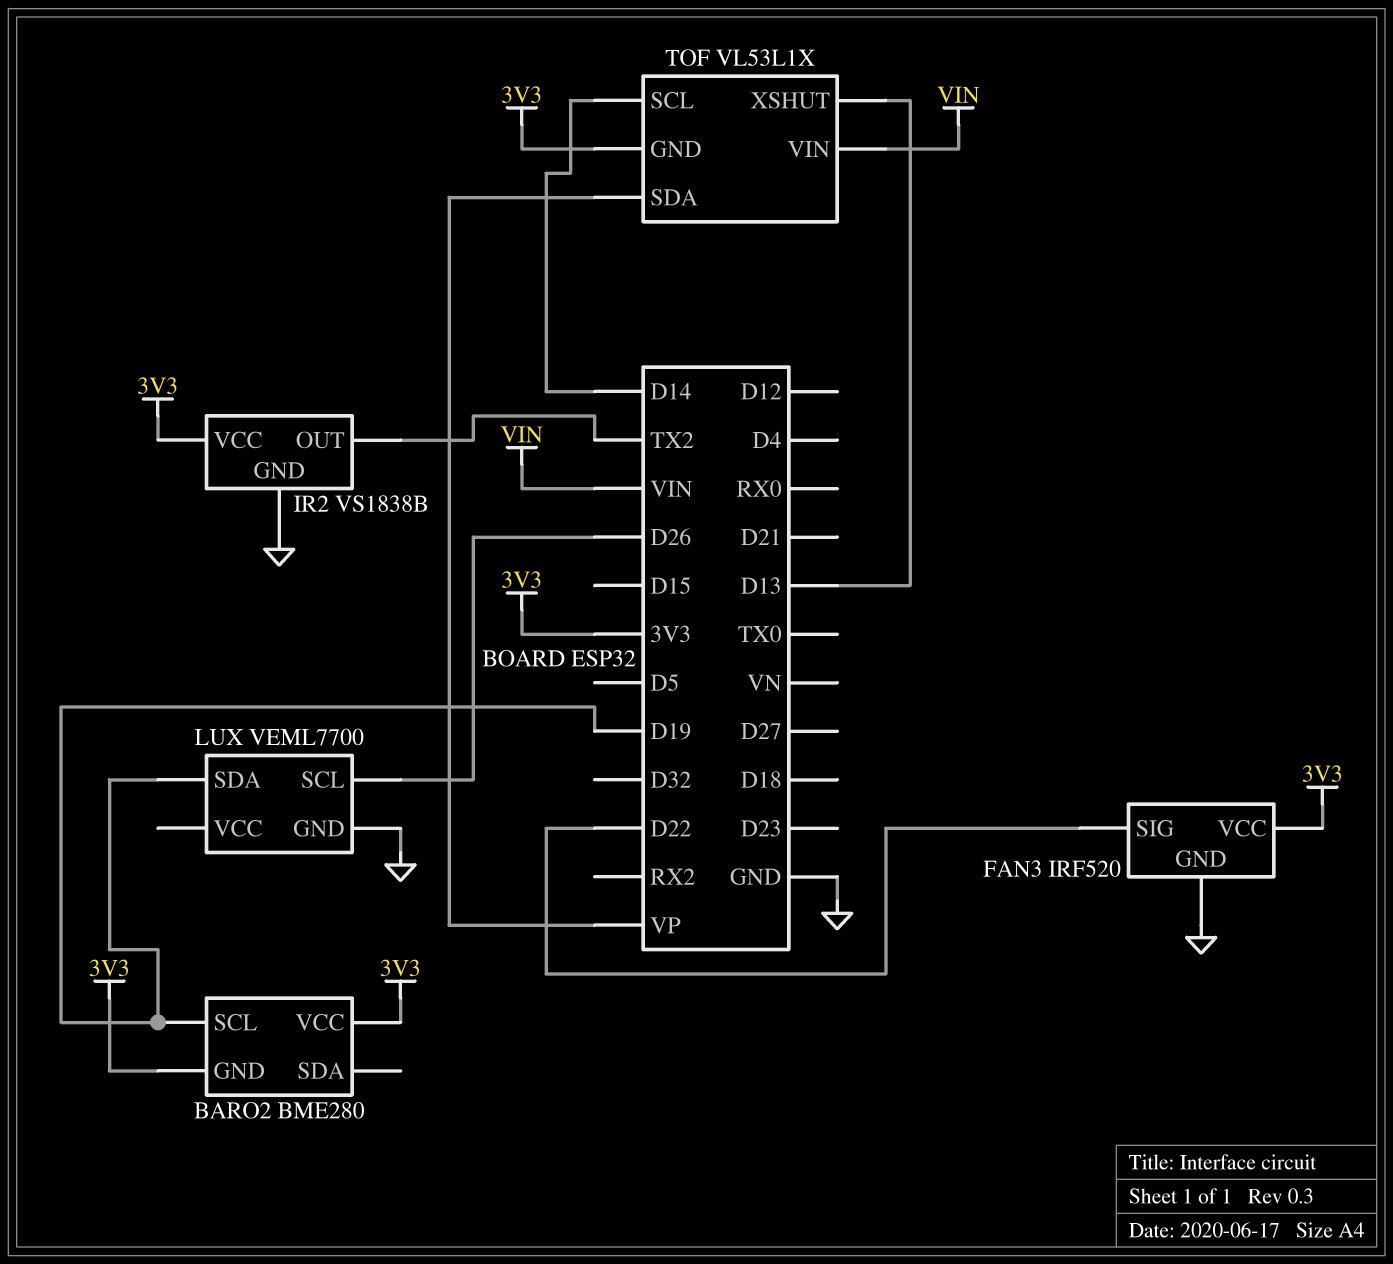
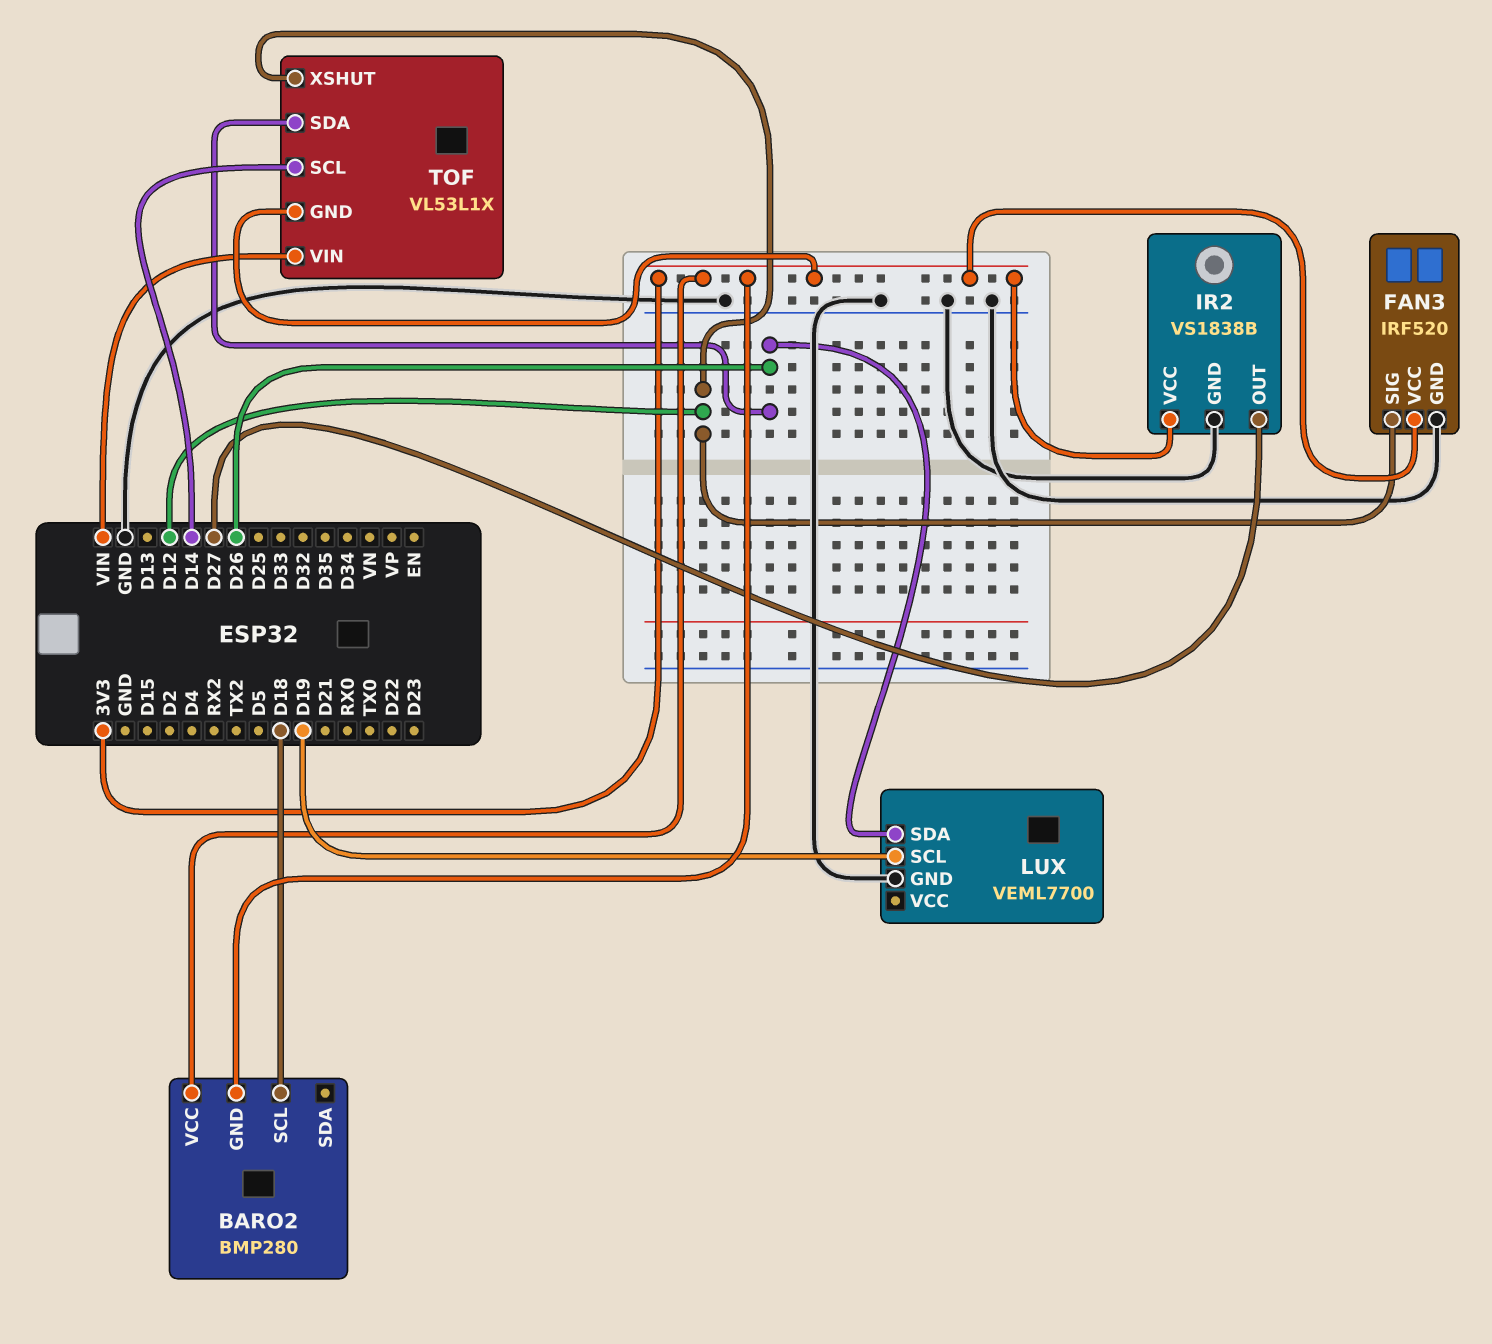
BARO2: BME280 -> BMP280
BARO2 pin SCL: D19 -> D18
FAN3 pin SIG: D22 -> D12
IR2 pin OUT: TX2 -> D27
LUX pin SCL: D26 -> D19
LUX pin SDA: D19 -> D26
TOF pin SDA: VP -> D26
TOF pin XSHUT: D13 -> D12

